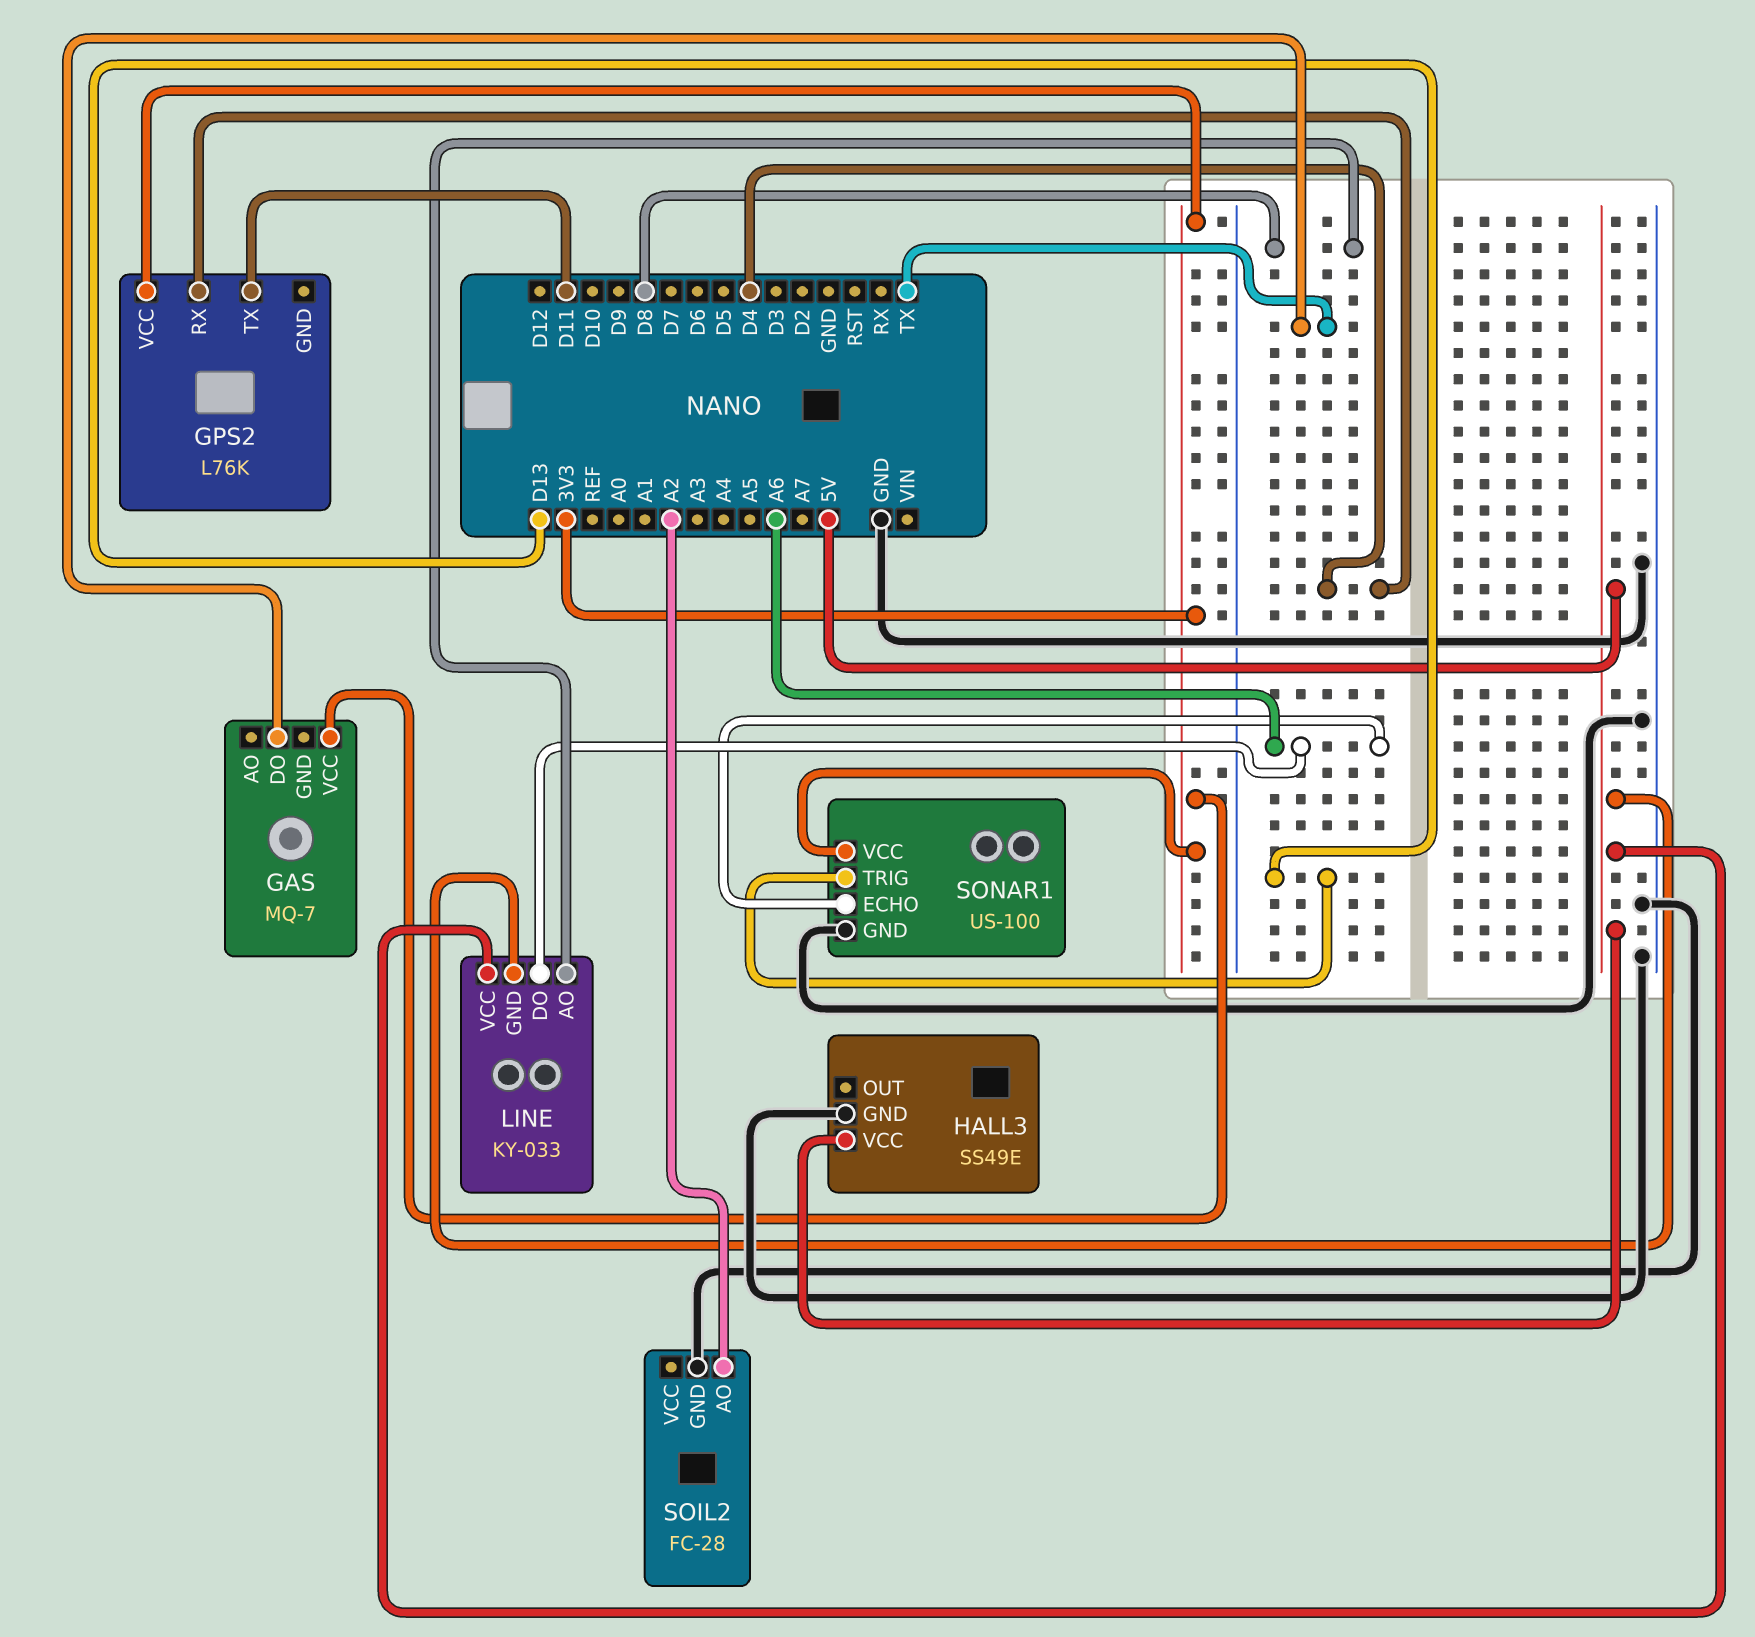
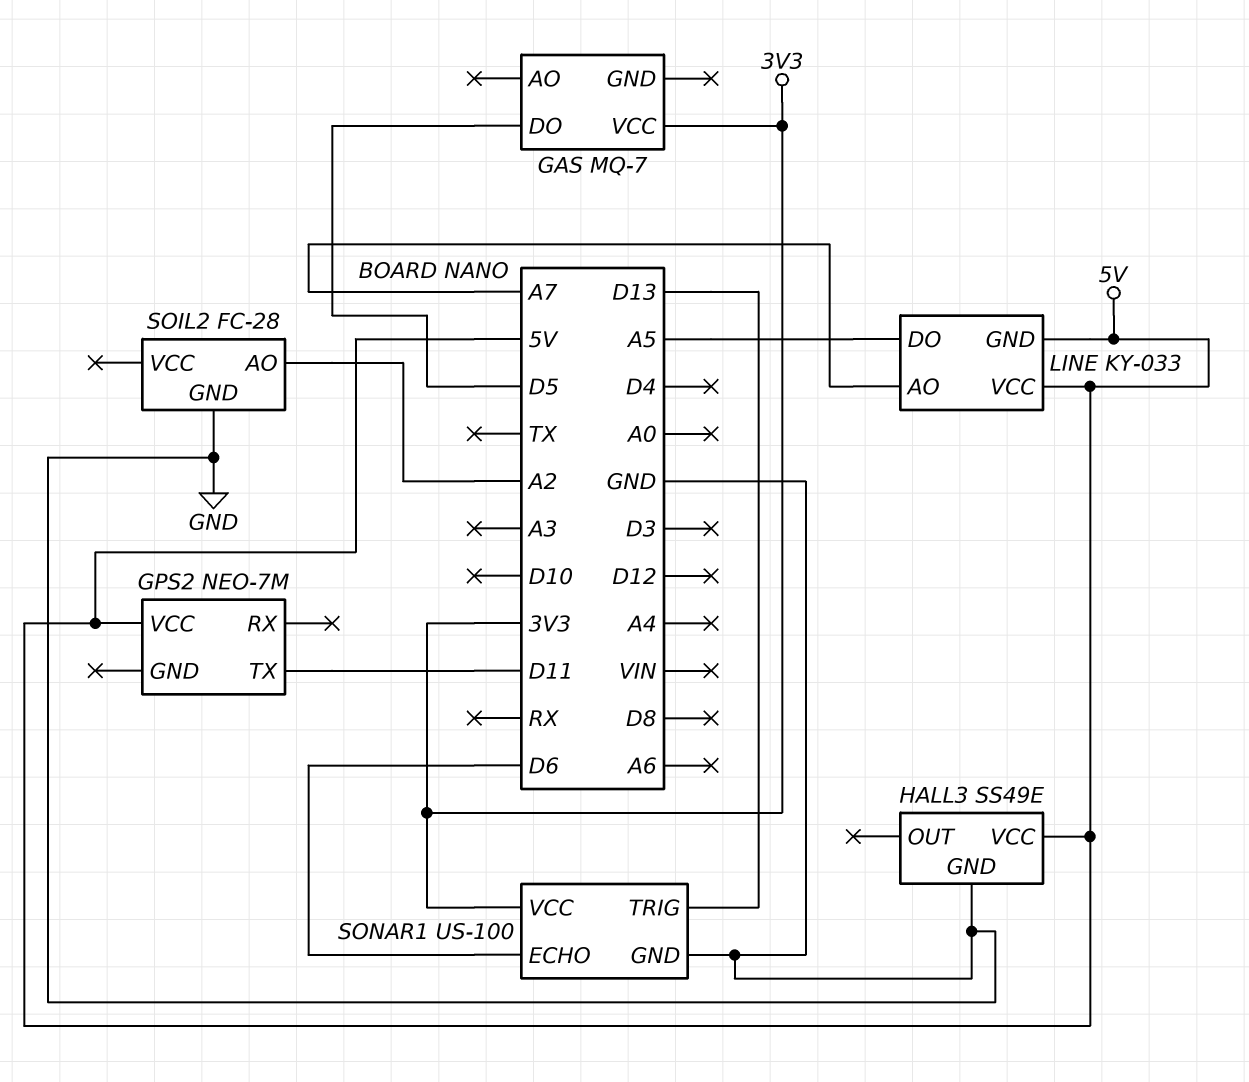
GAS pin DO: TX -> D5
GPS2: L76K -> NEO-7M
GPS2 pin RX: D4 -> none
GPS2 pin VCC: 3V3 -> 5V
LINE pin AO: D8 -> A7
LINE pin DO: A6 -> A5
SONAR1 pin ECHO: A6 -> D6

